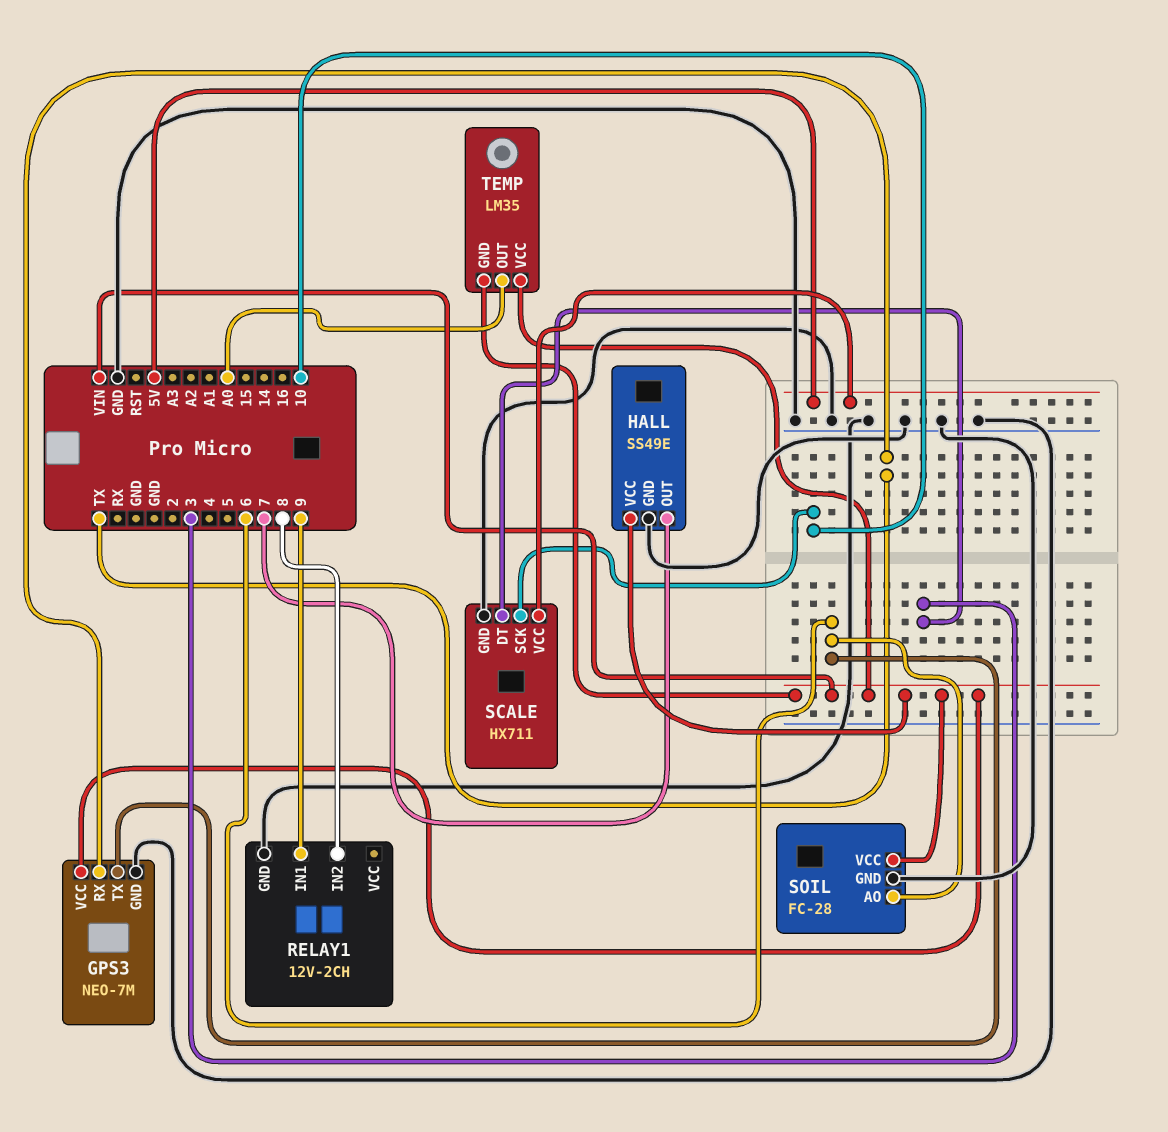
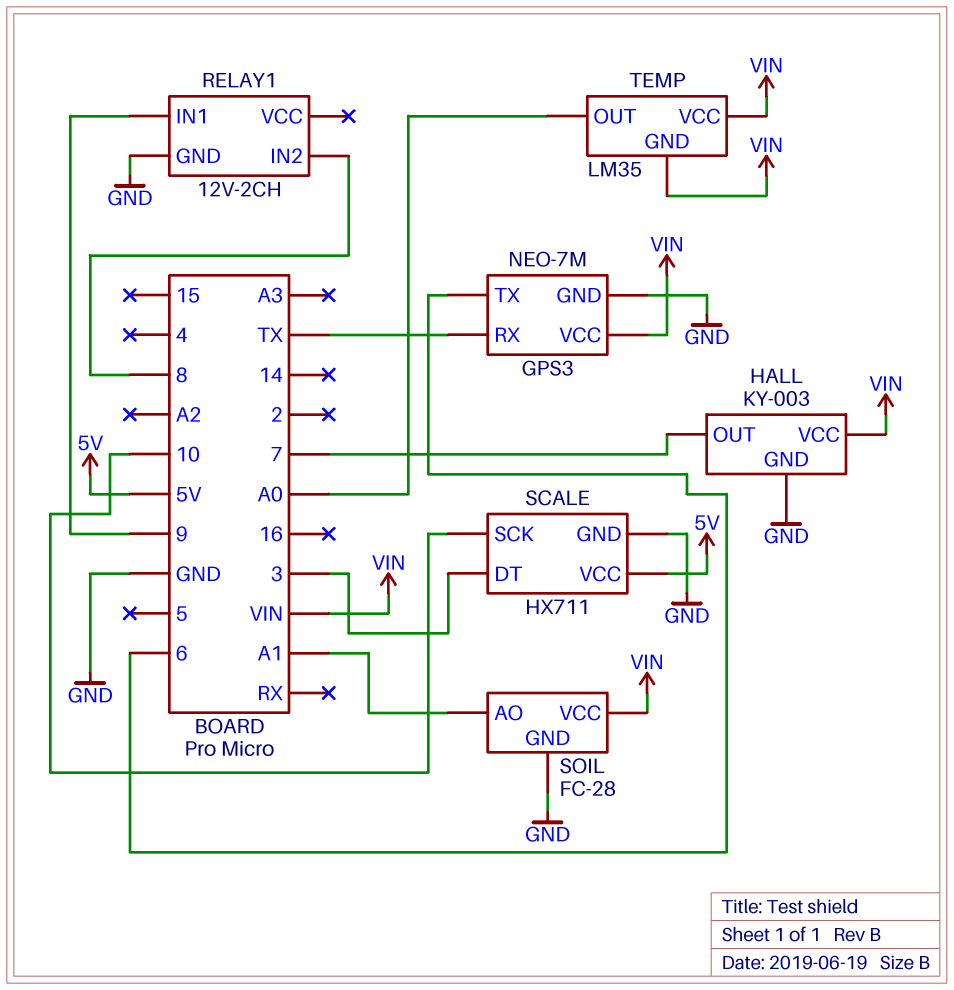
HALL: SS49E -> KY-003
SOIL pin AO: 6 -> A1

